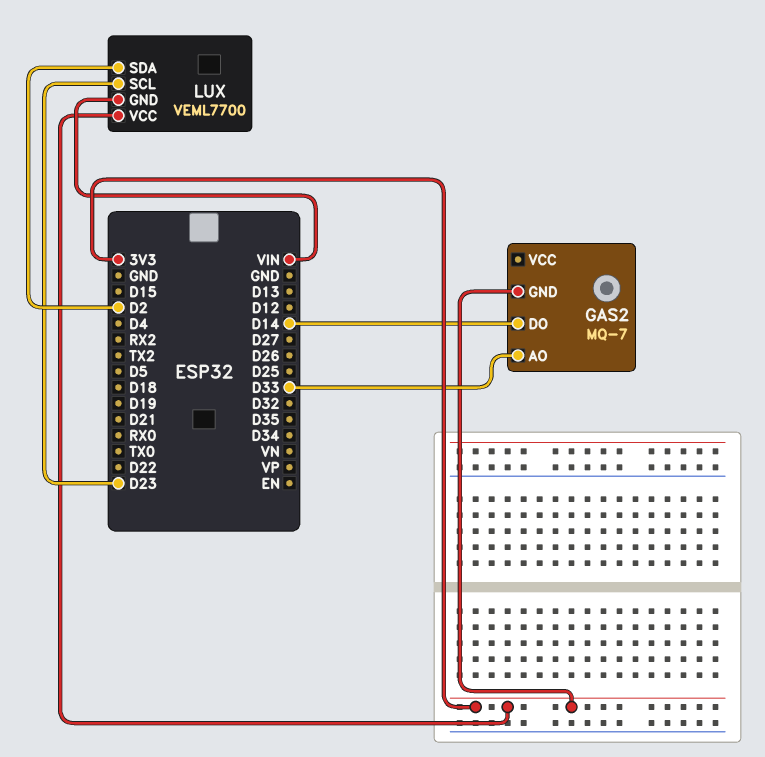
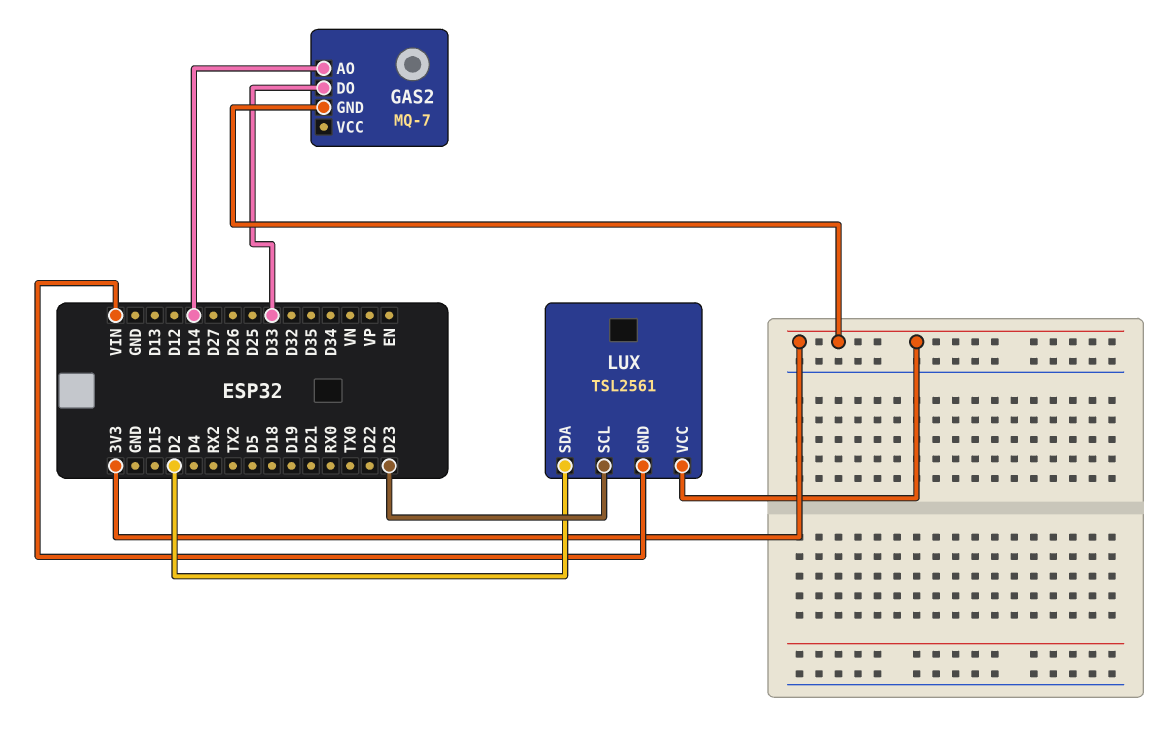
GAS2 pin AO: D33 -> D14
GAS2 pin DO: D14 -> D33
LUX: VEML7700 -> TSL2561

